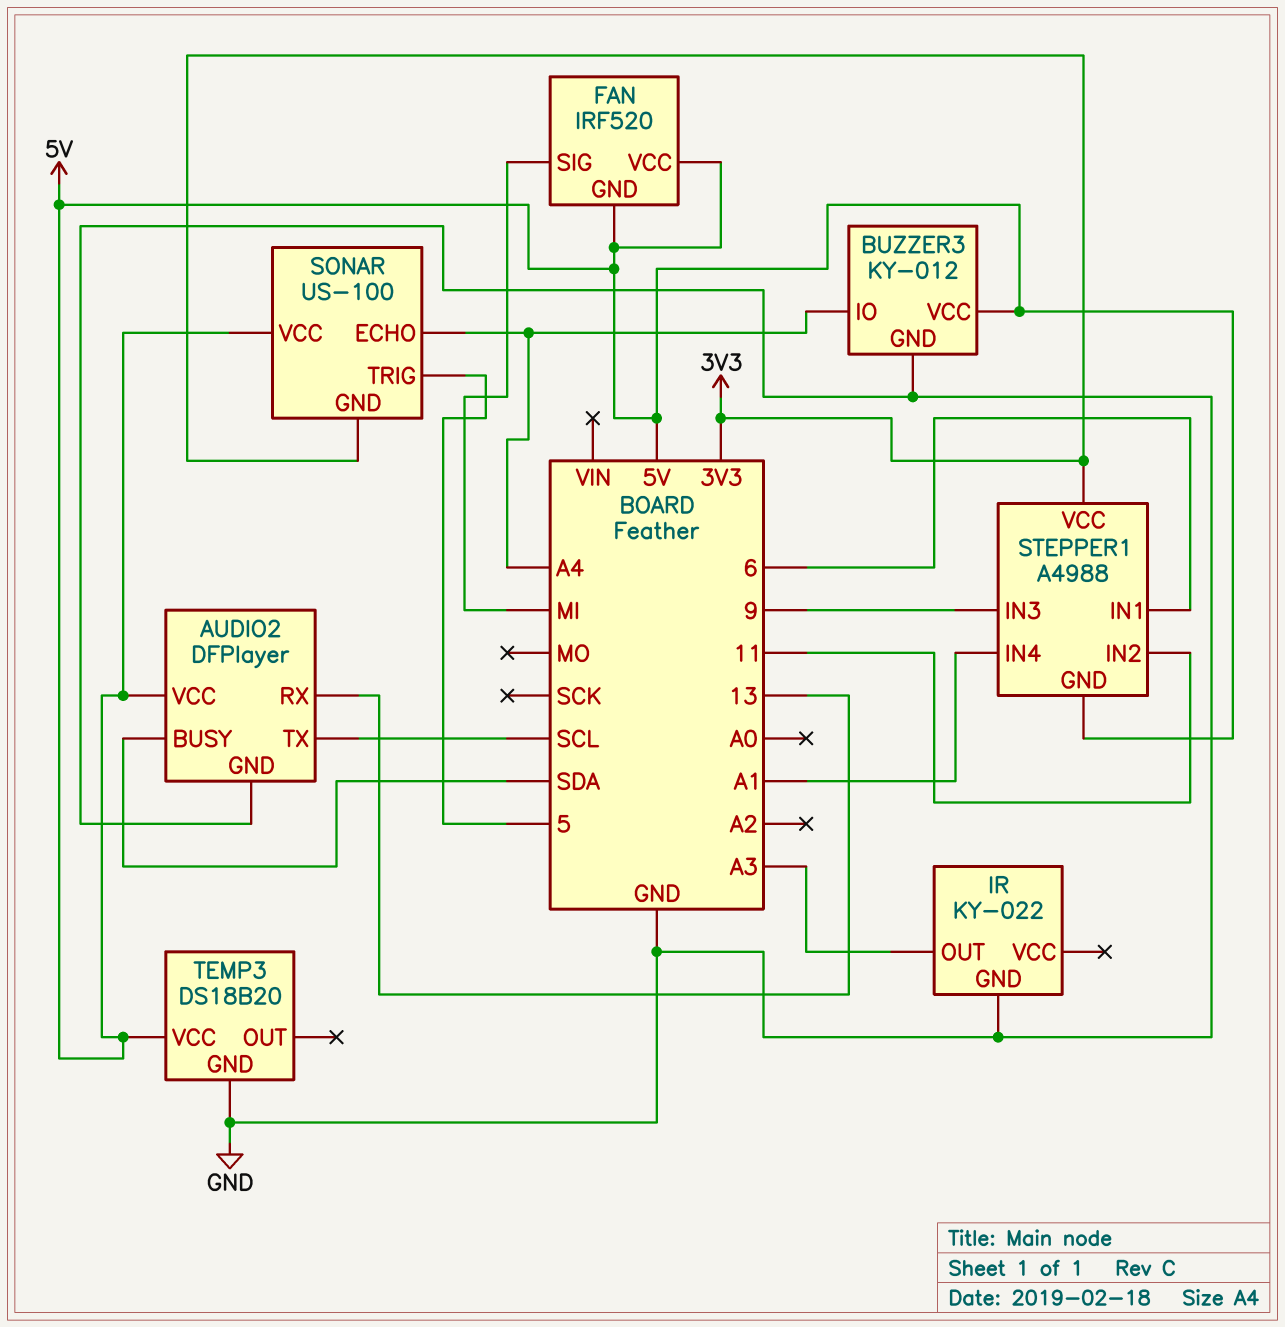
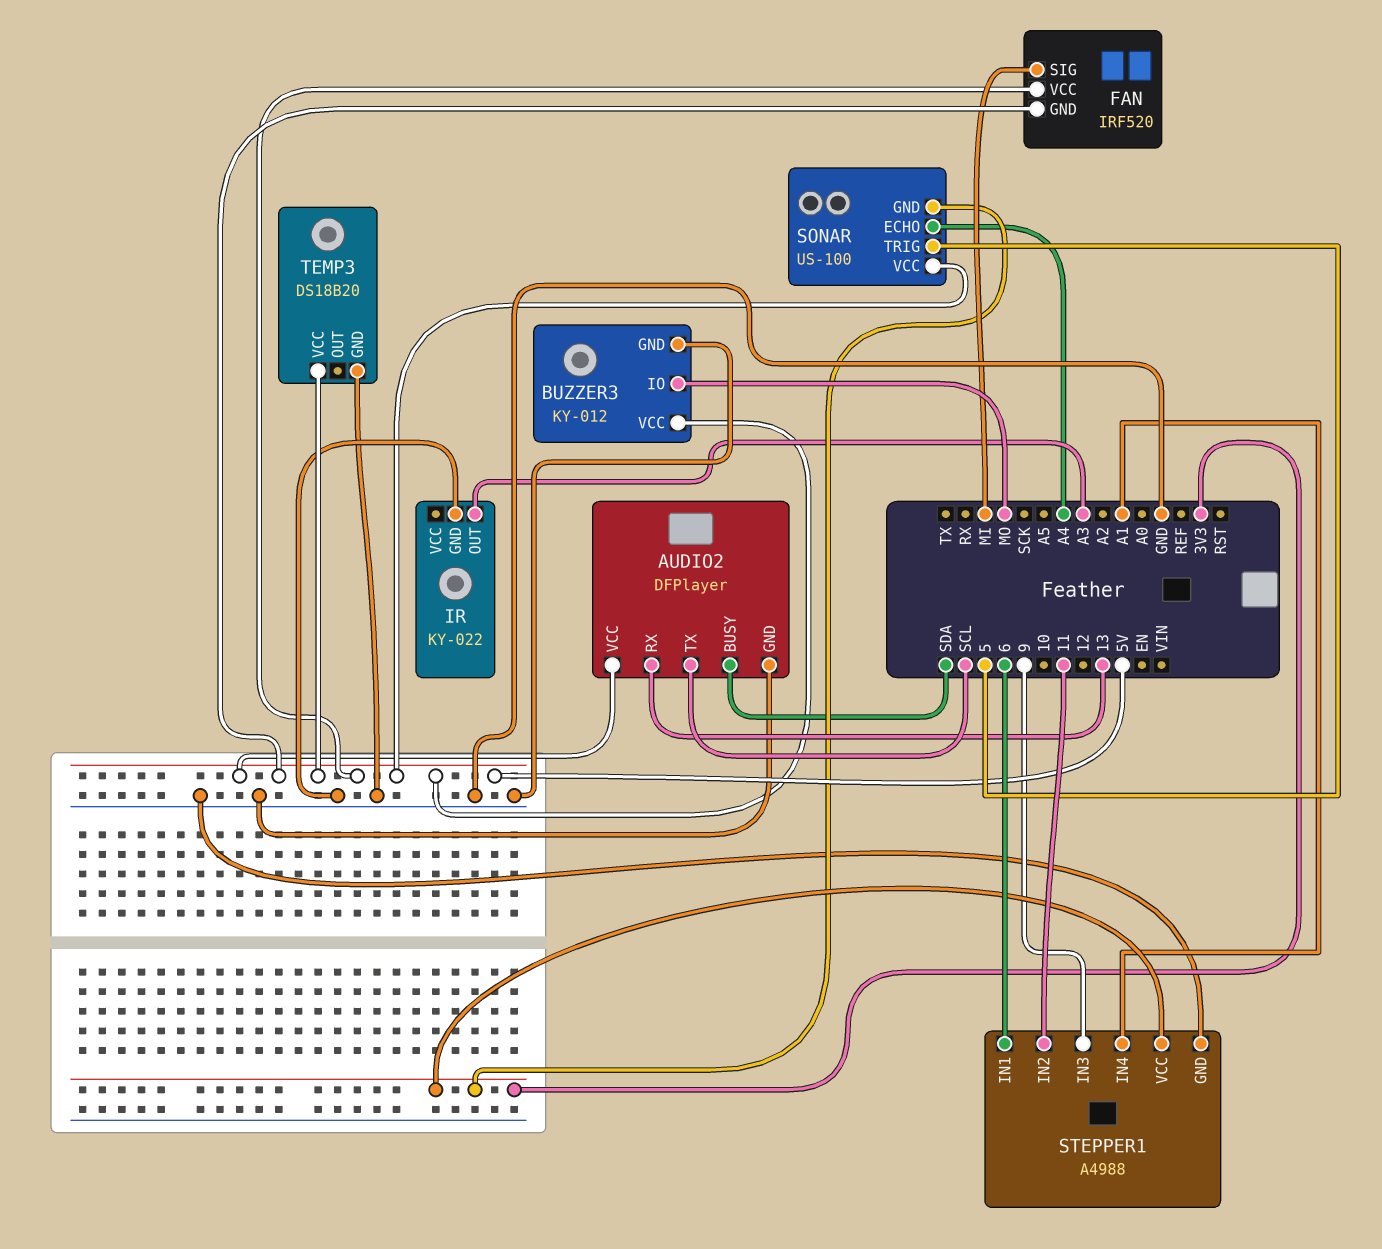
BUZZER3 pin IO: A4 -> MO
STEPPER1 pin GND: 5V -> GND

